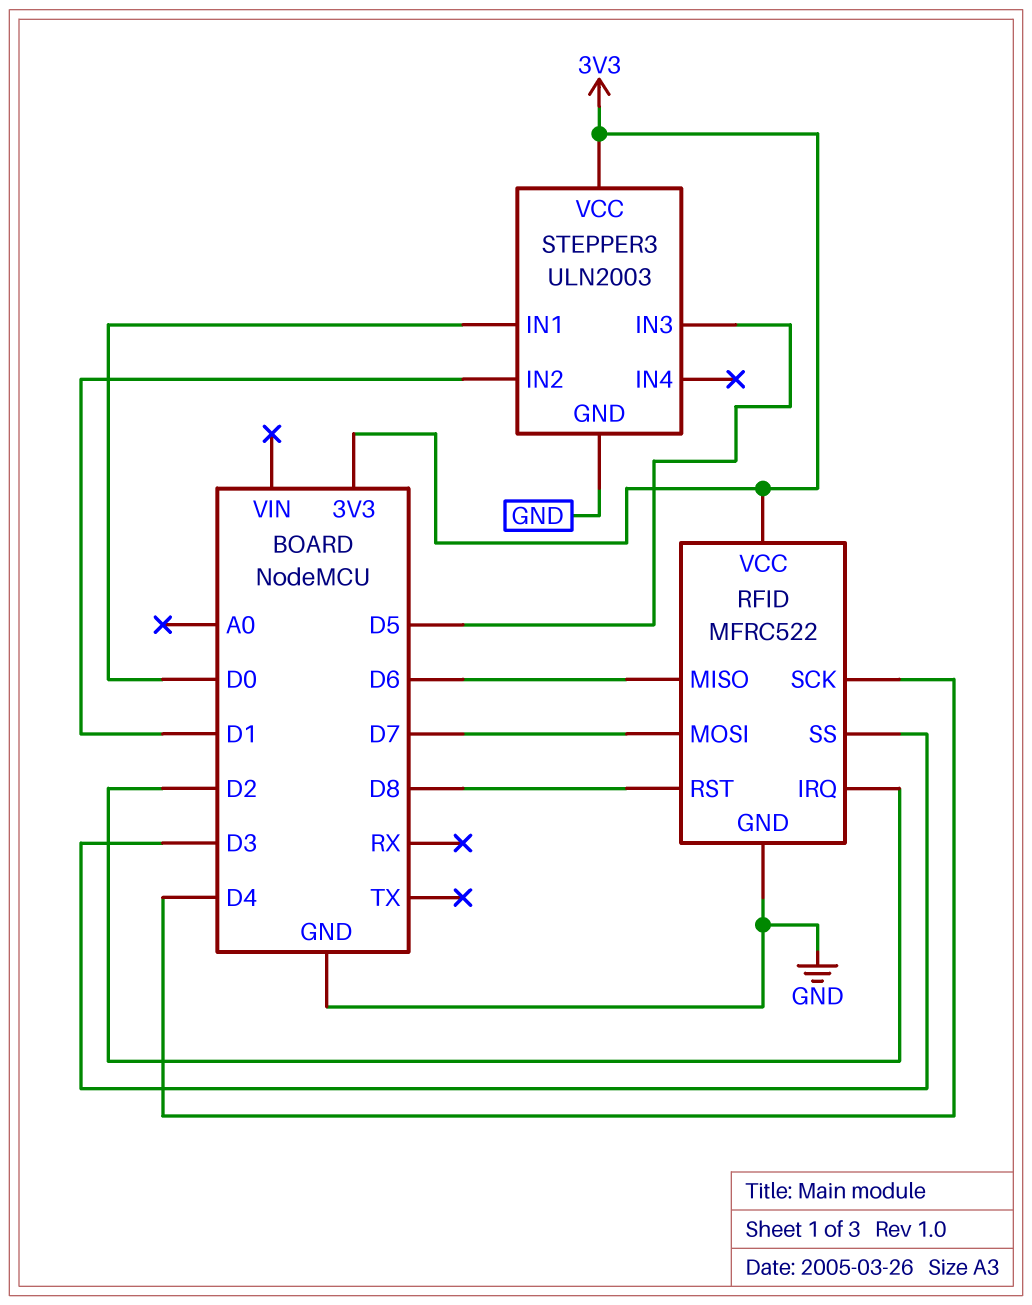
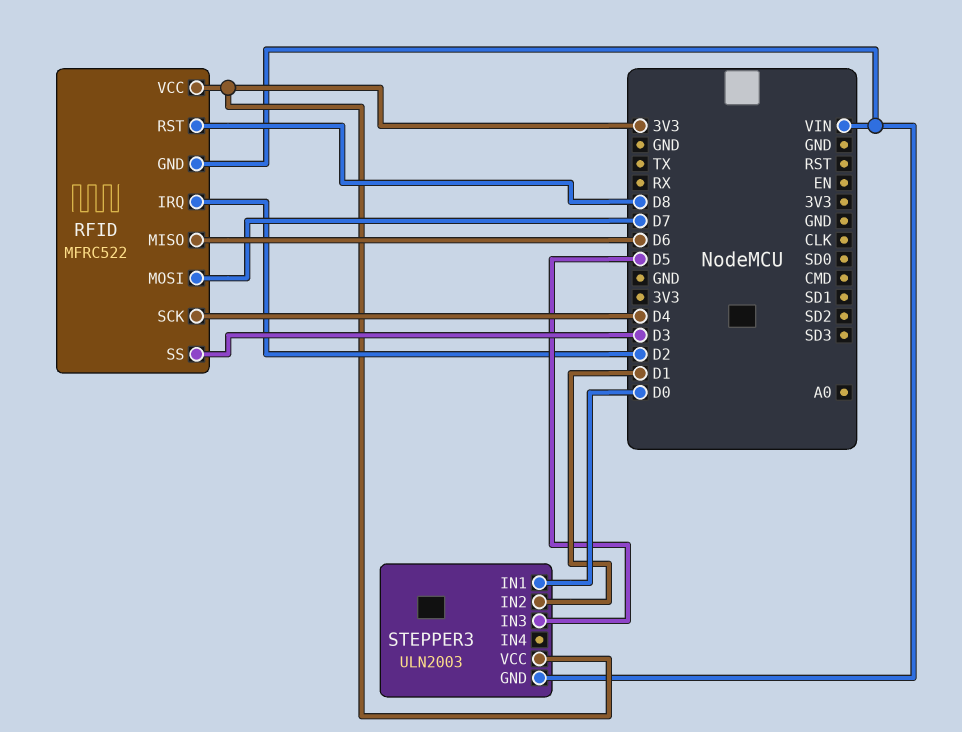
RFID pin GND: GND -> VIN
STEPPER3 pin GND: GND -> VIN

